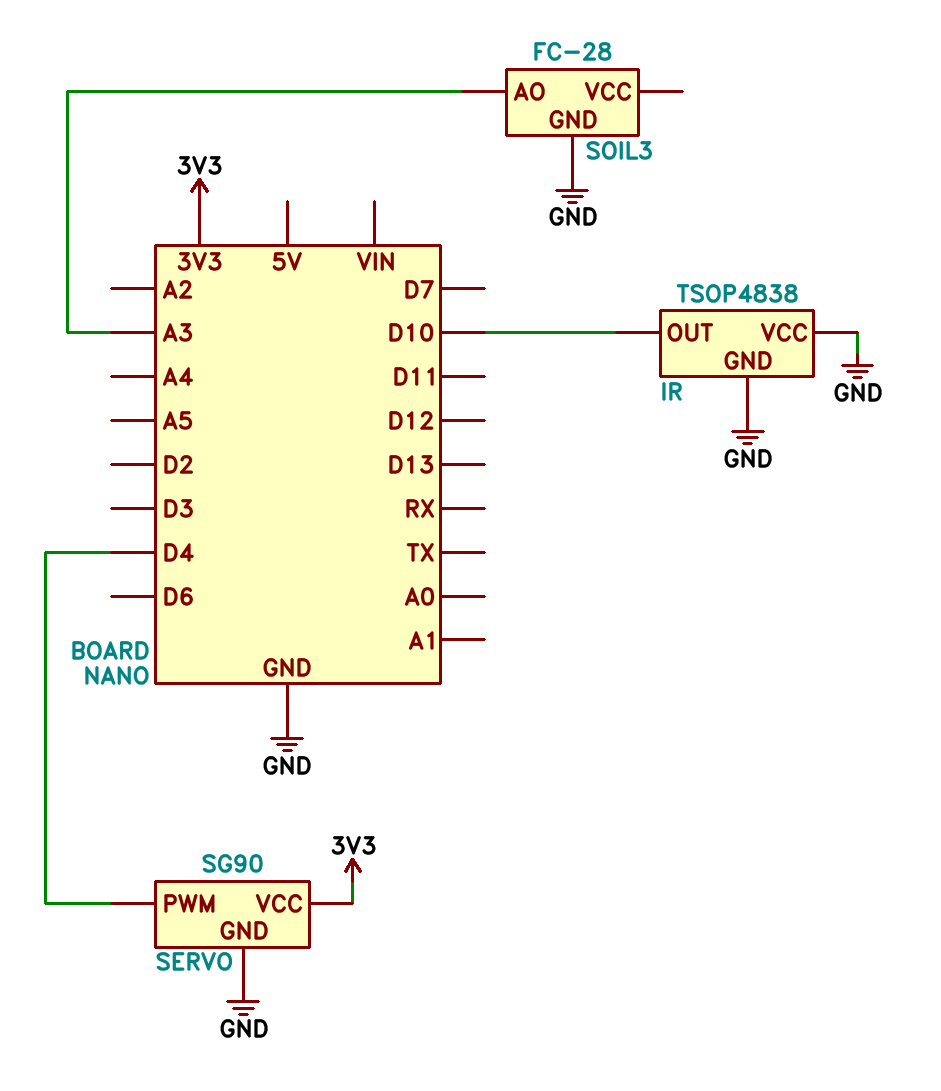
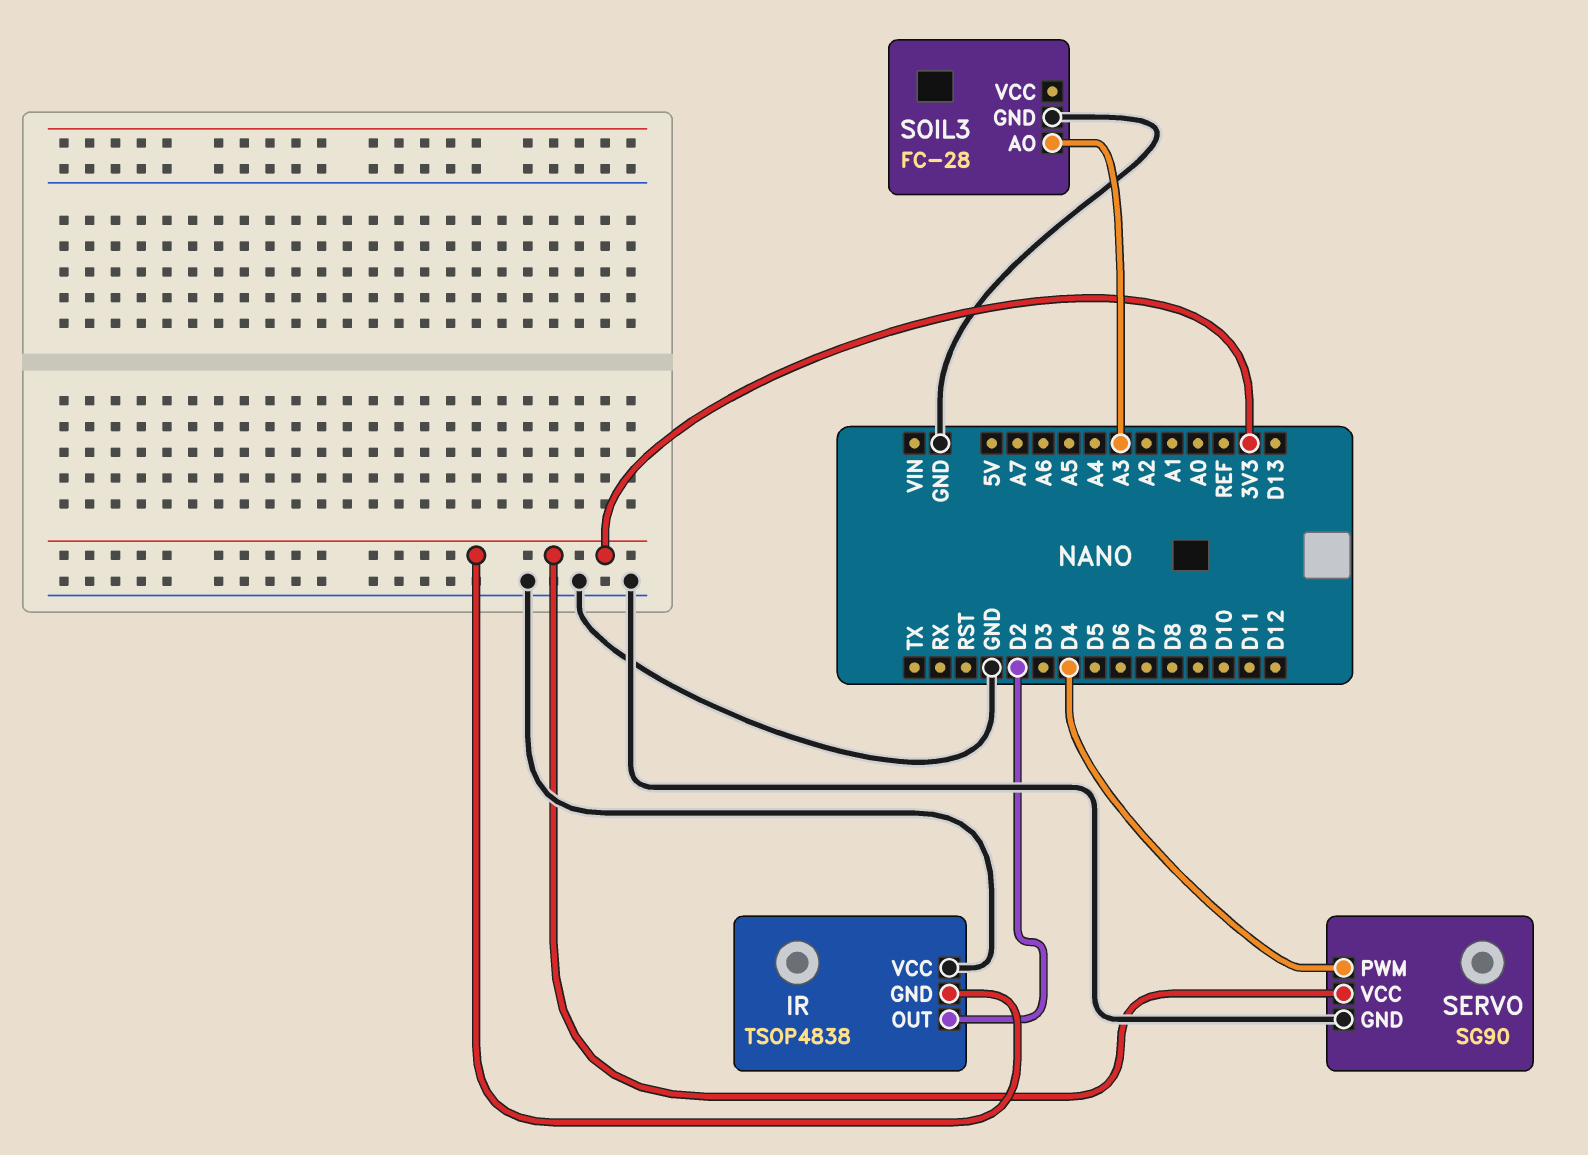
IR pin GND: GND -> 3V3
IR pin OUT: D10 -> D2

